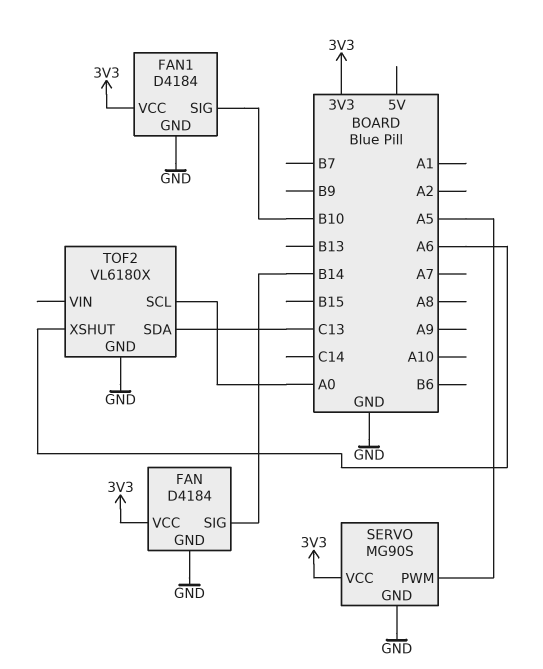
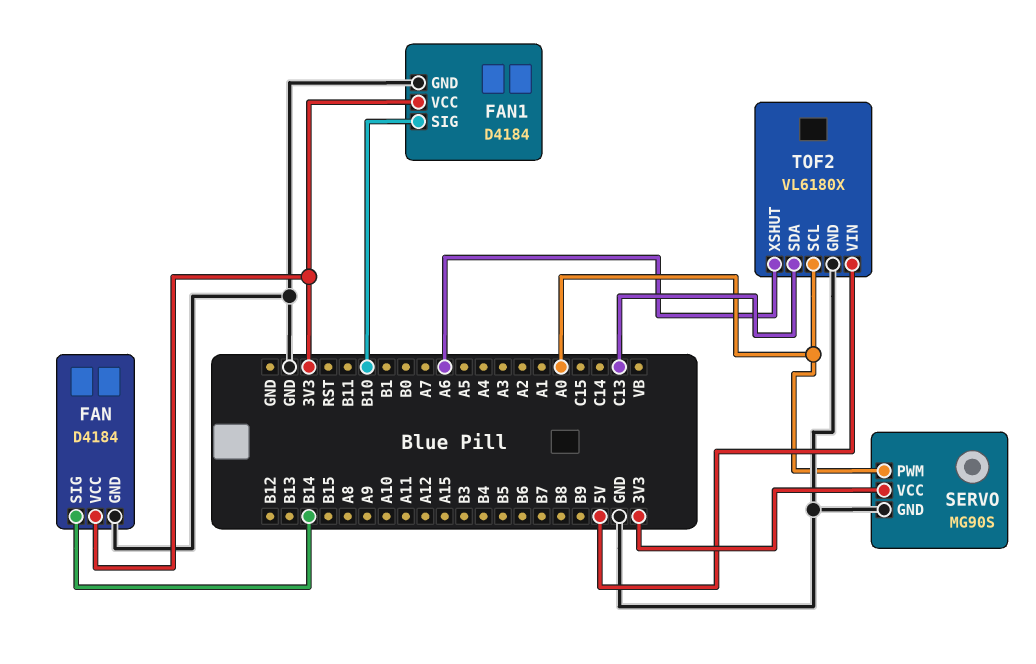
SERVO pin PWM: A5 -> A0
TOF2 pin VIN: none -> 5V

